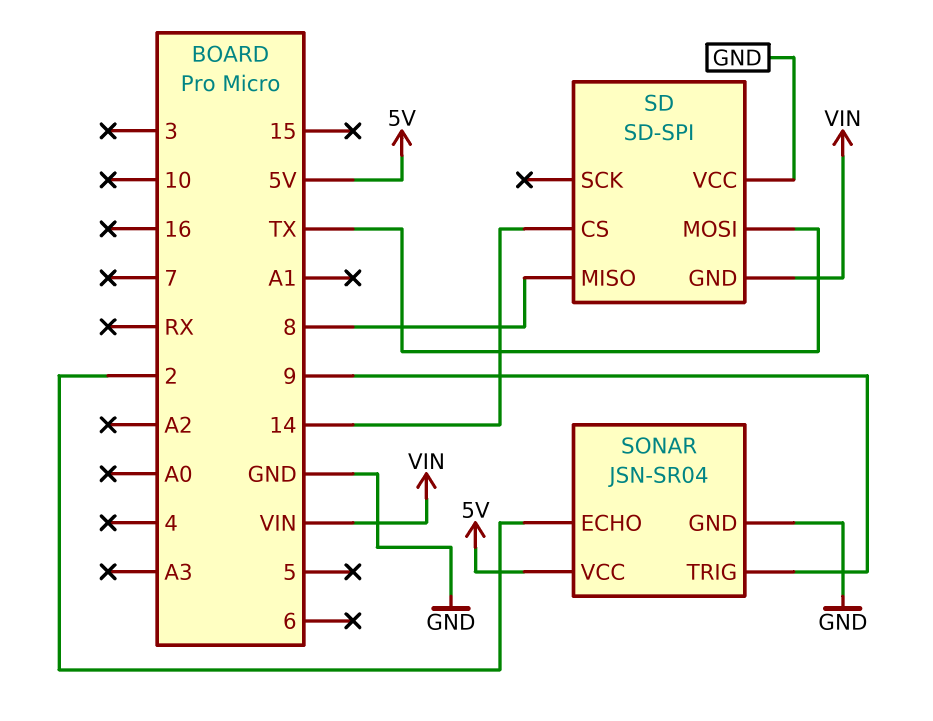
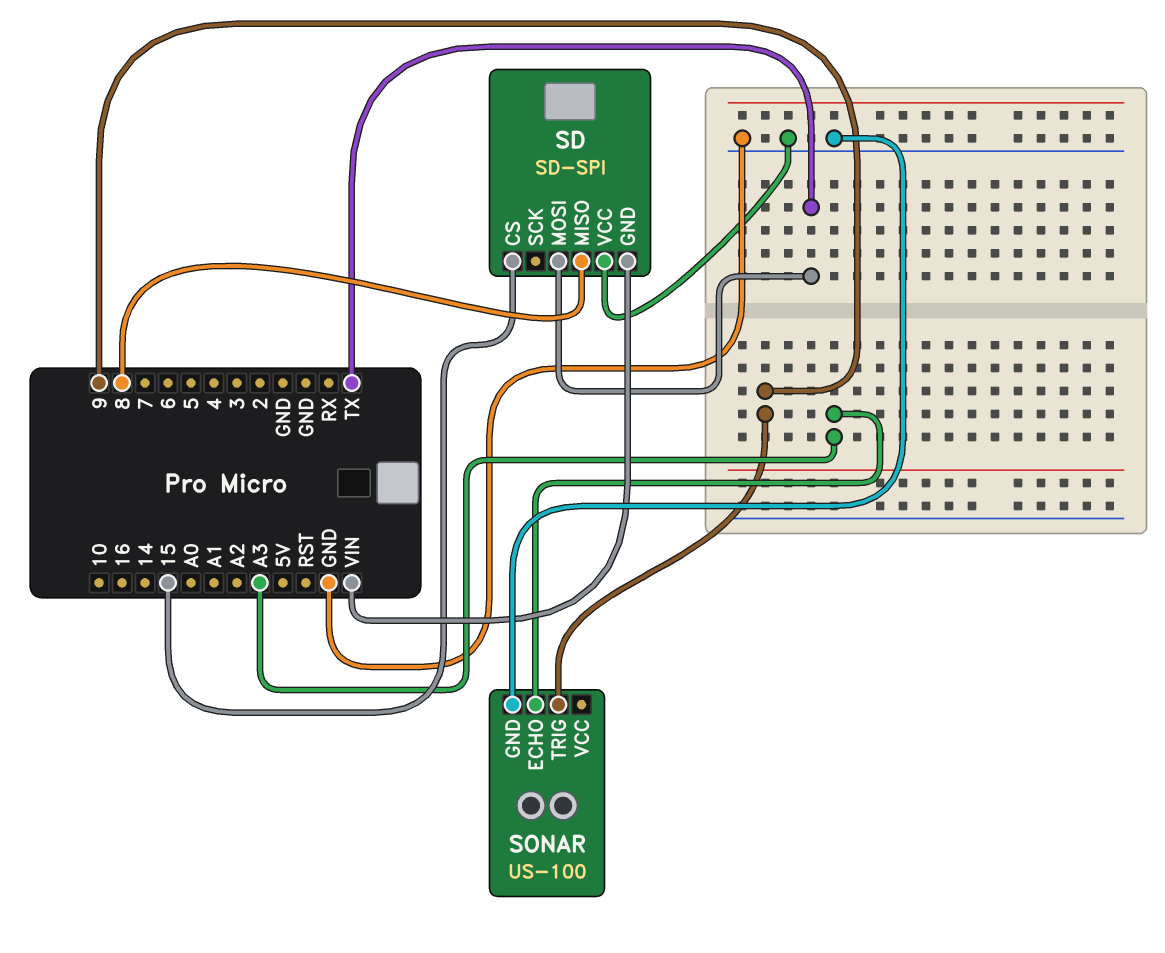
SD pin CS: 14 -> 15
SONAR: JSN-SR04 -> US-100
SONAR pin ECHO: 2 -> A3
SONAR pin VCC: 5V -> none

